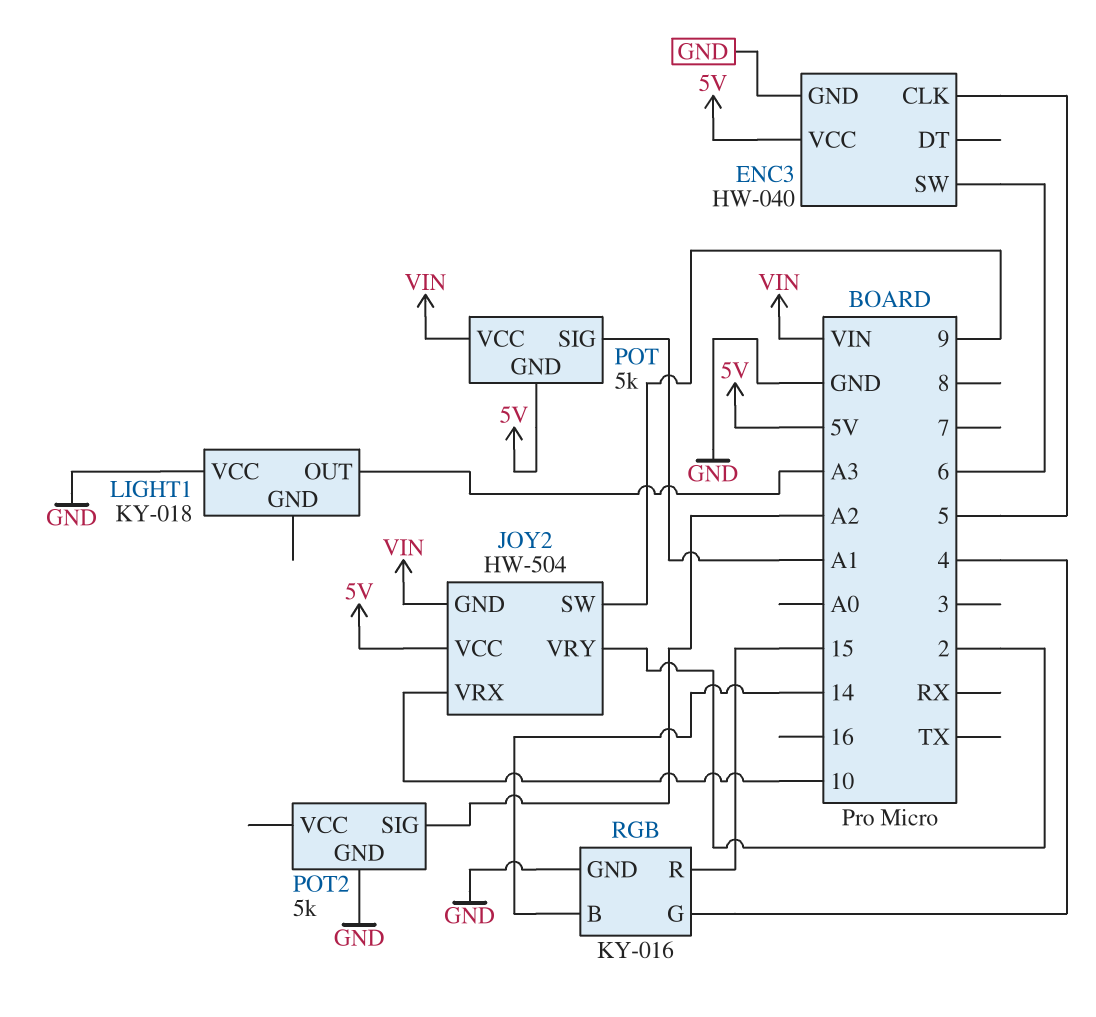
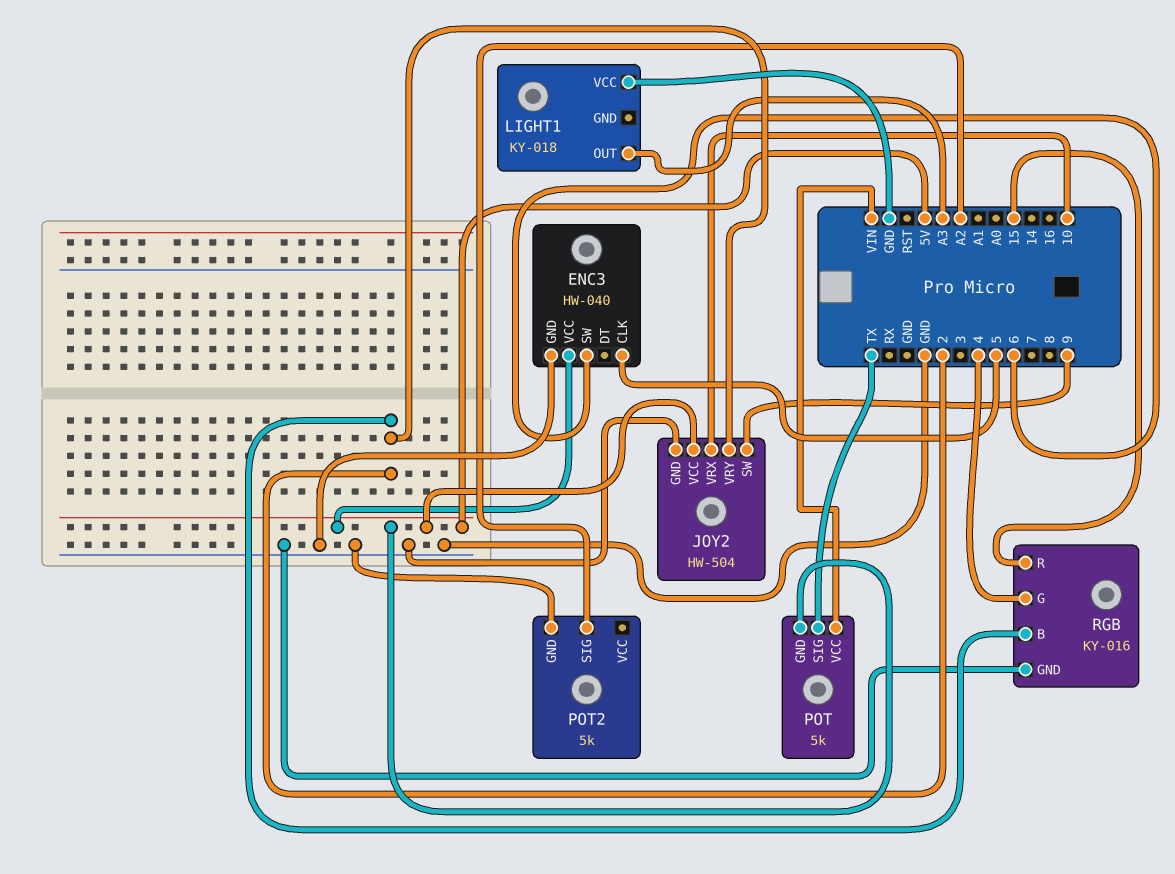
JOY2 pin GND: VIN -> GND
POT pin SIG: A1 -> TX
RGB pin B: 14 -> 2

